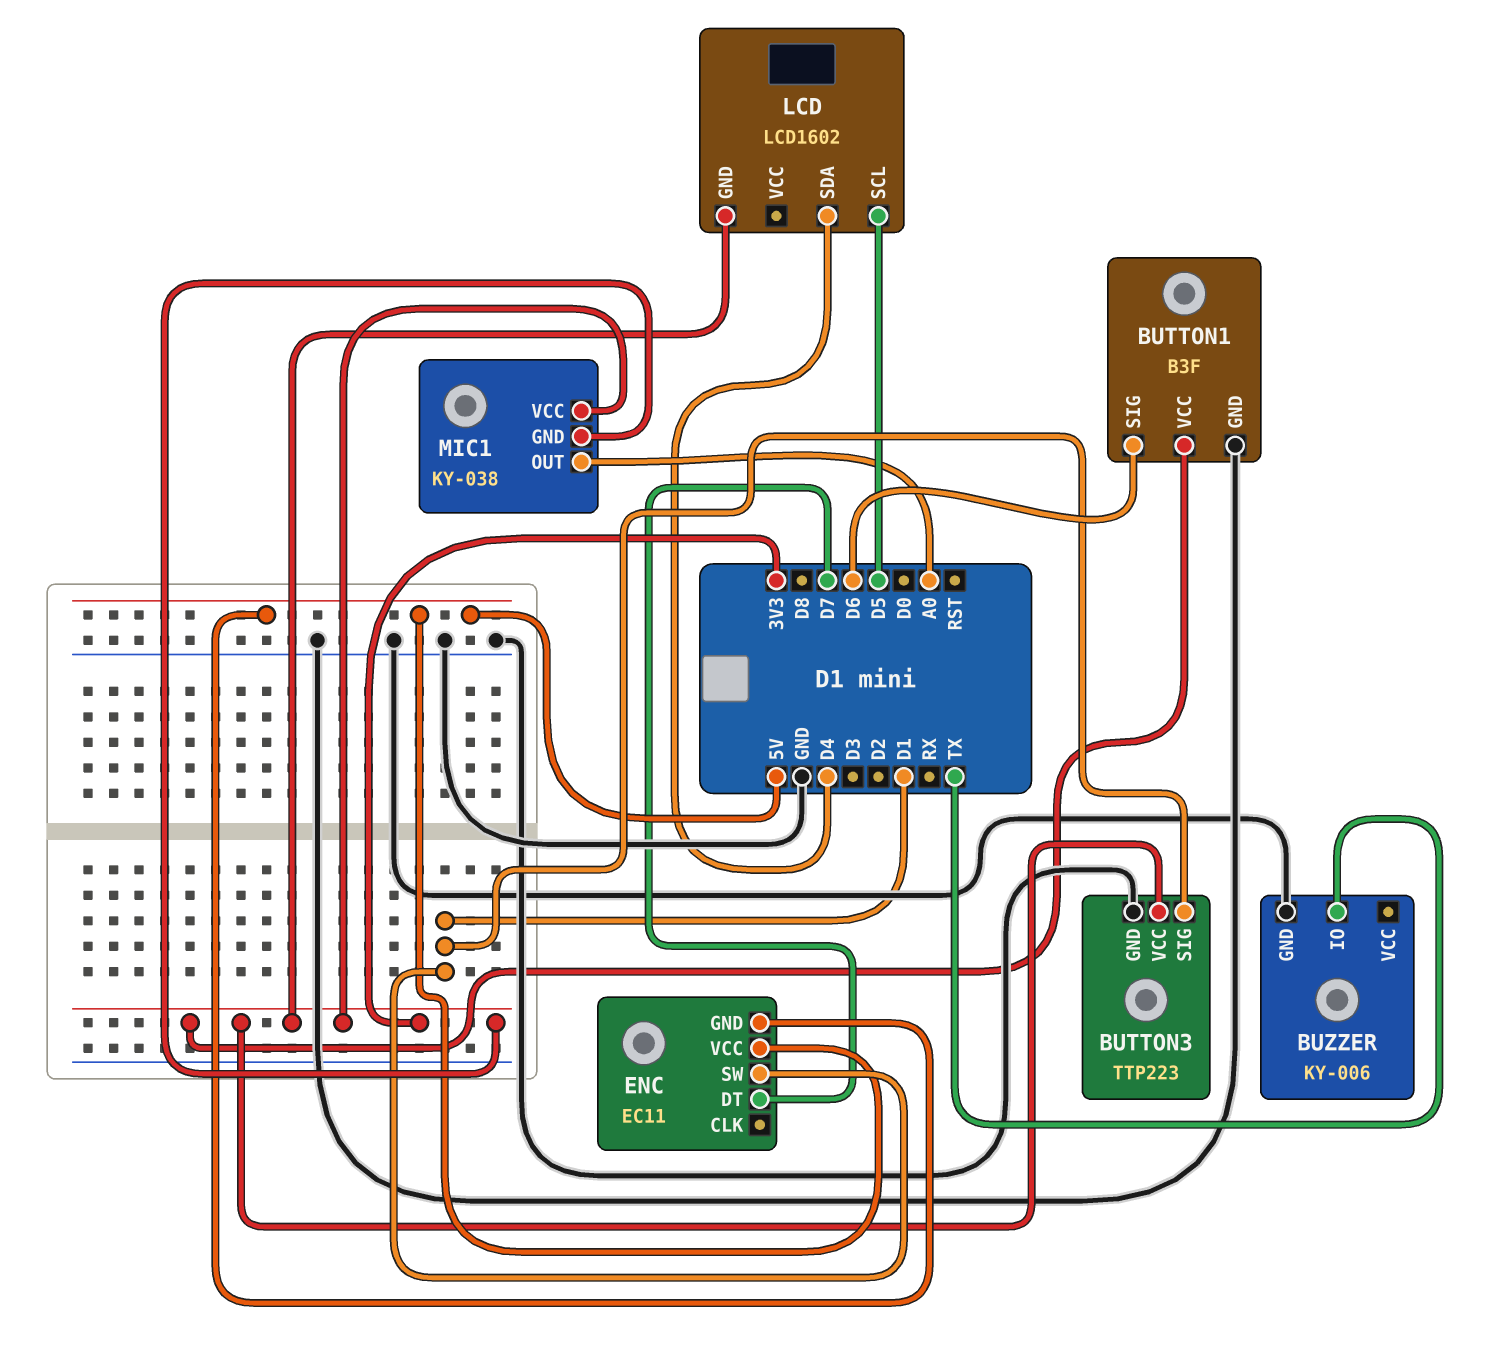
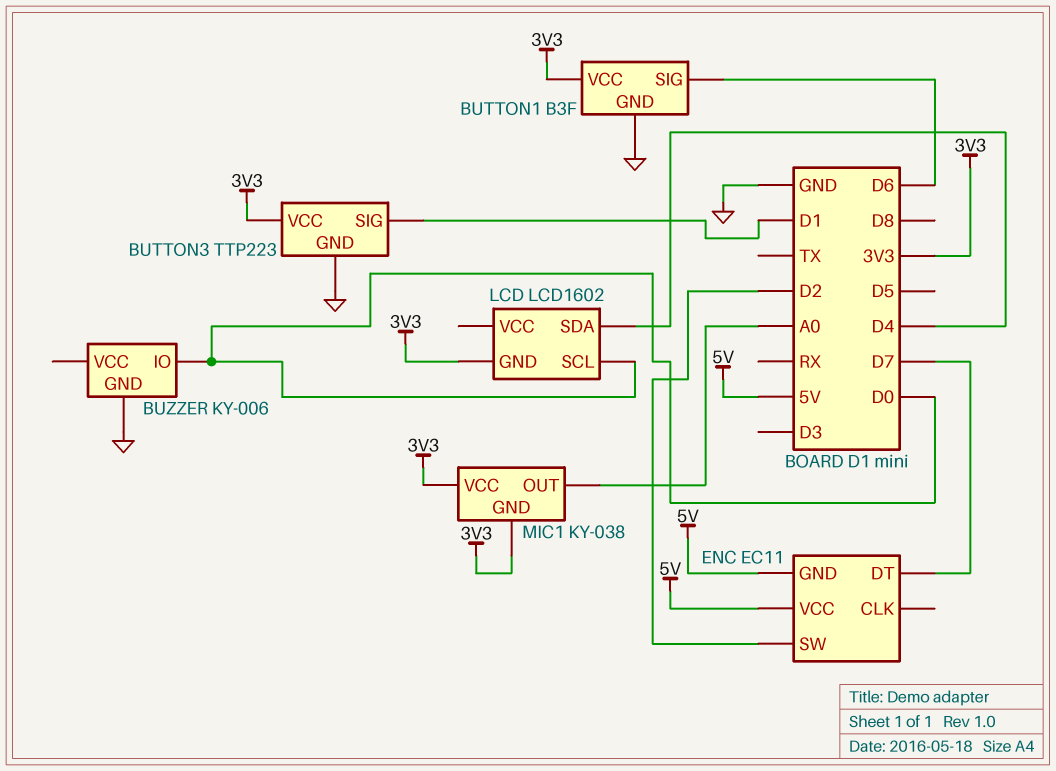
BUZZER pin IO: TX -> D0
ENC pin SW: D1 -> D2
LCD pin SCL: D5 -> D0

